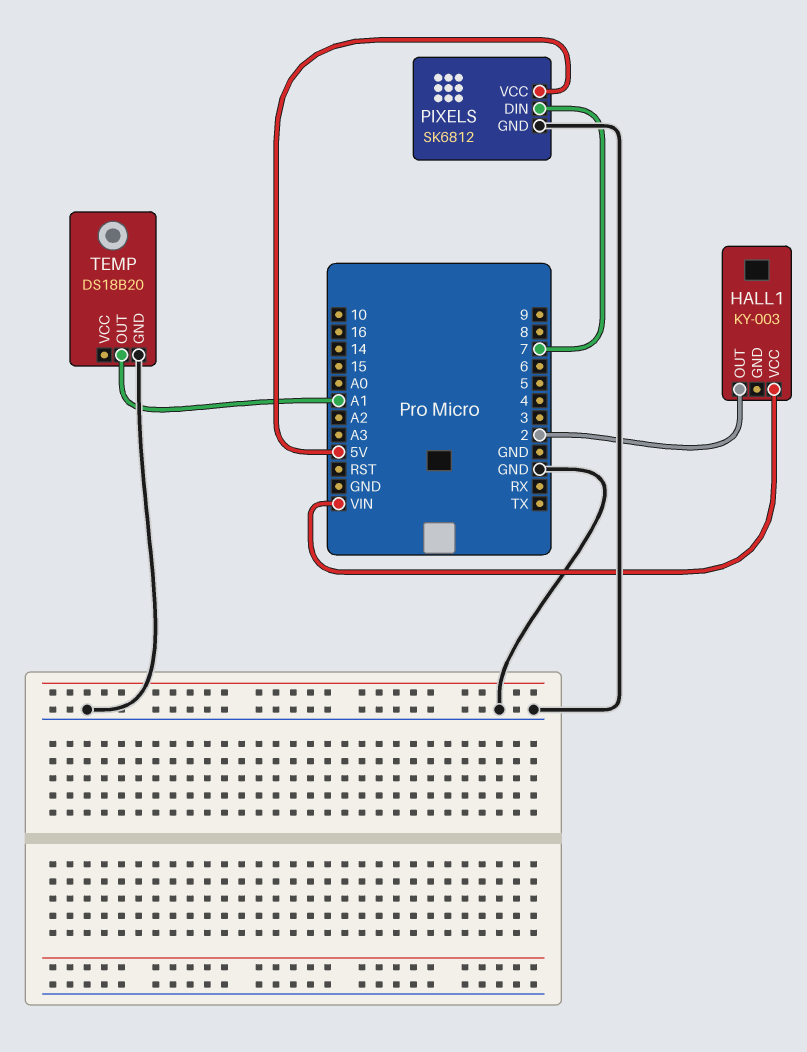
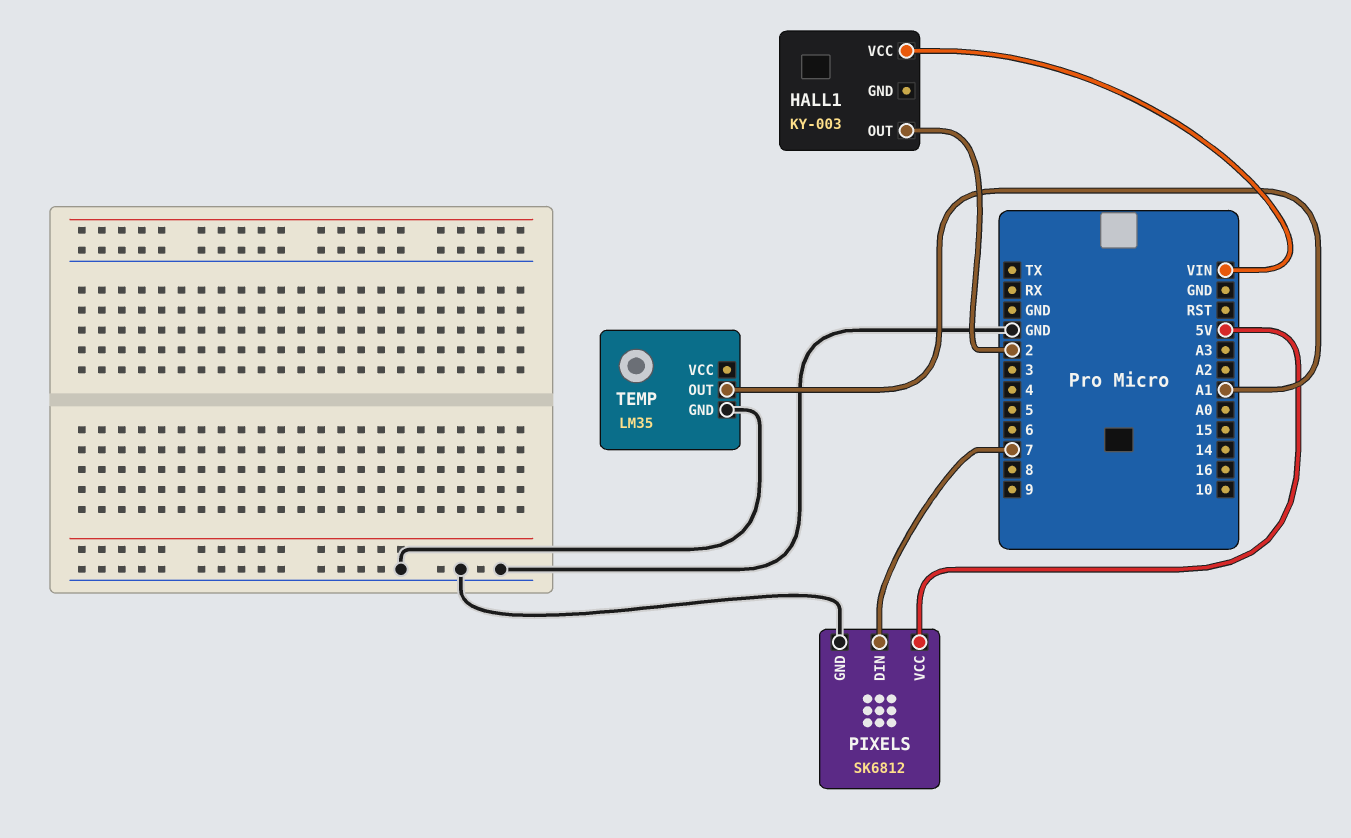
TEMP: DS18B20 -> LM35

